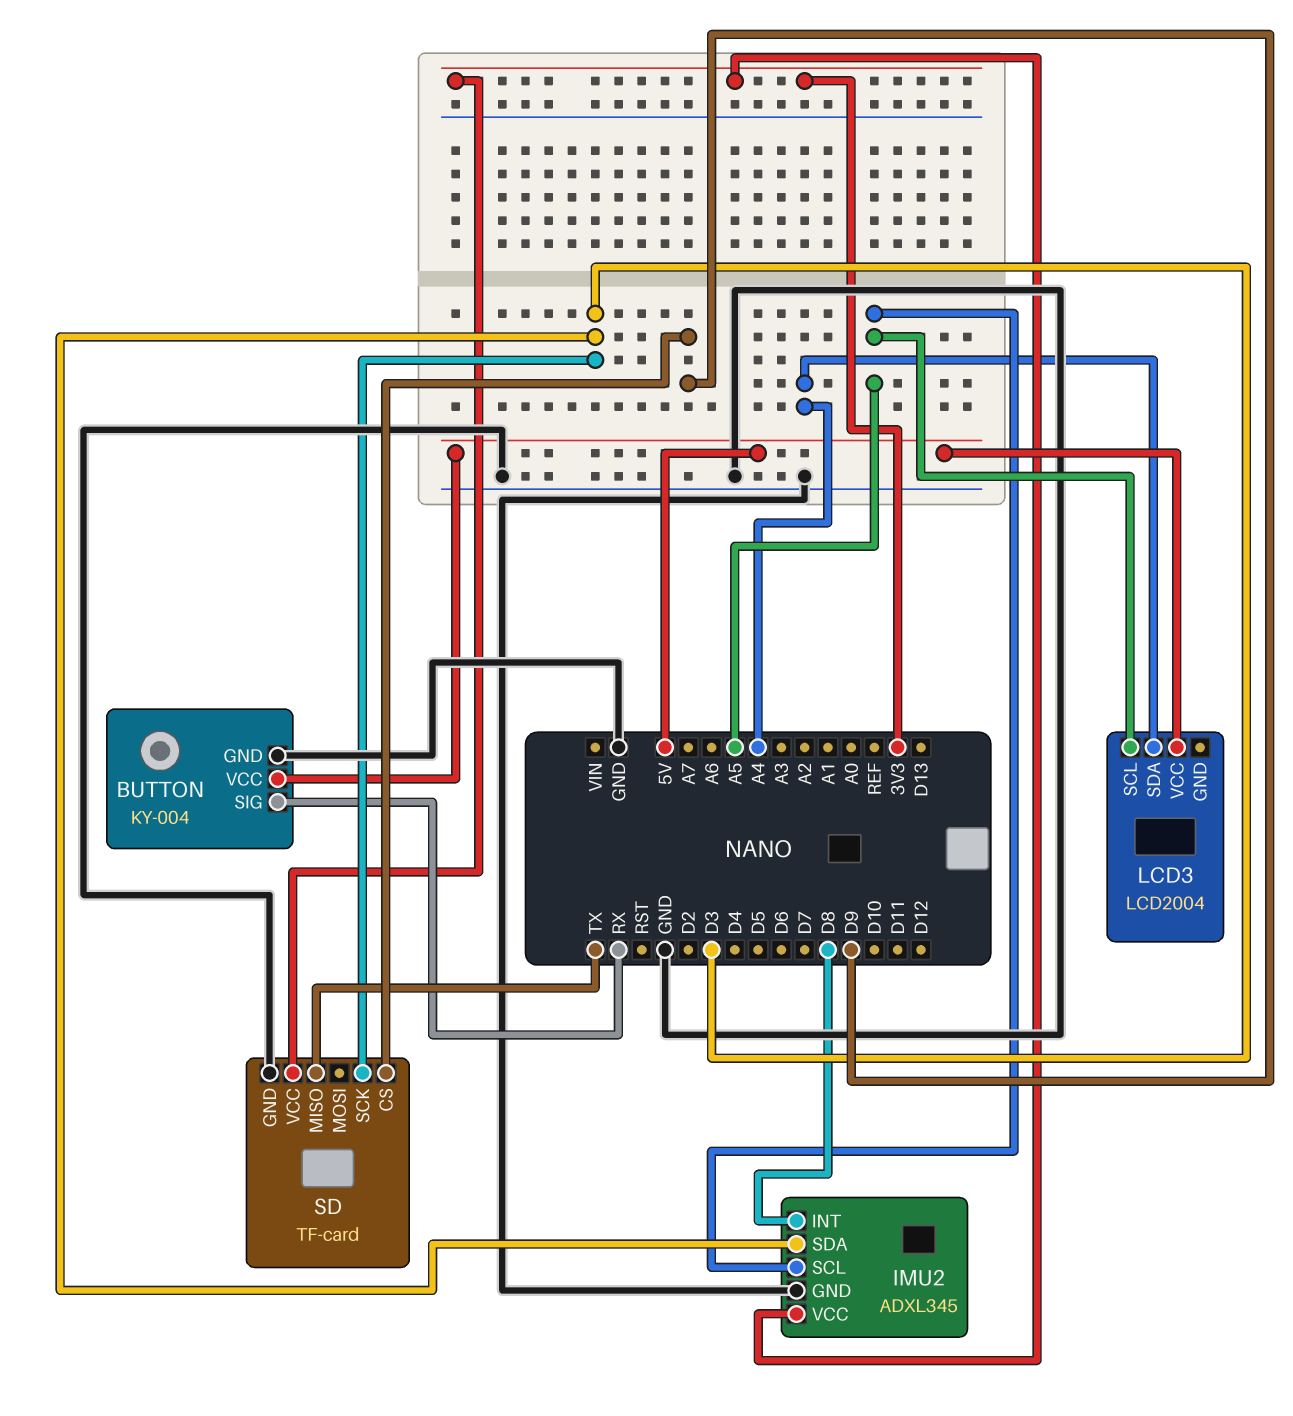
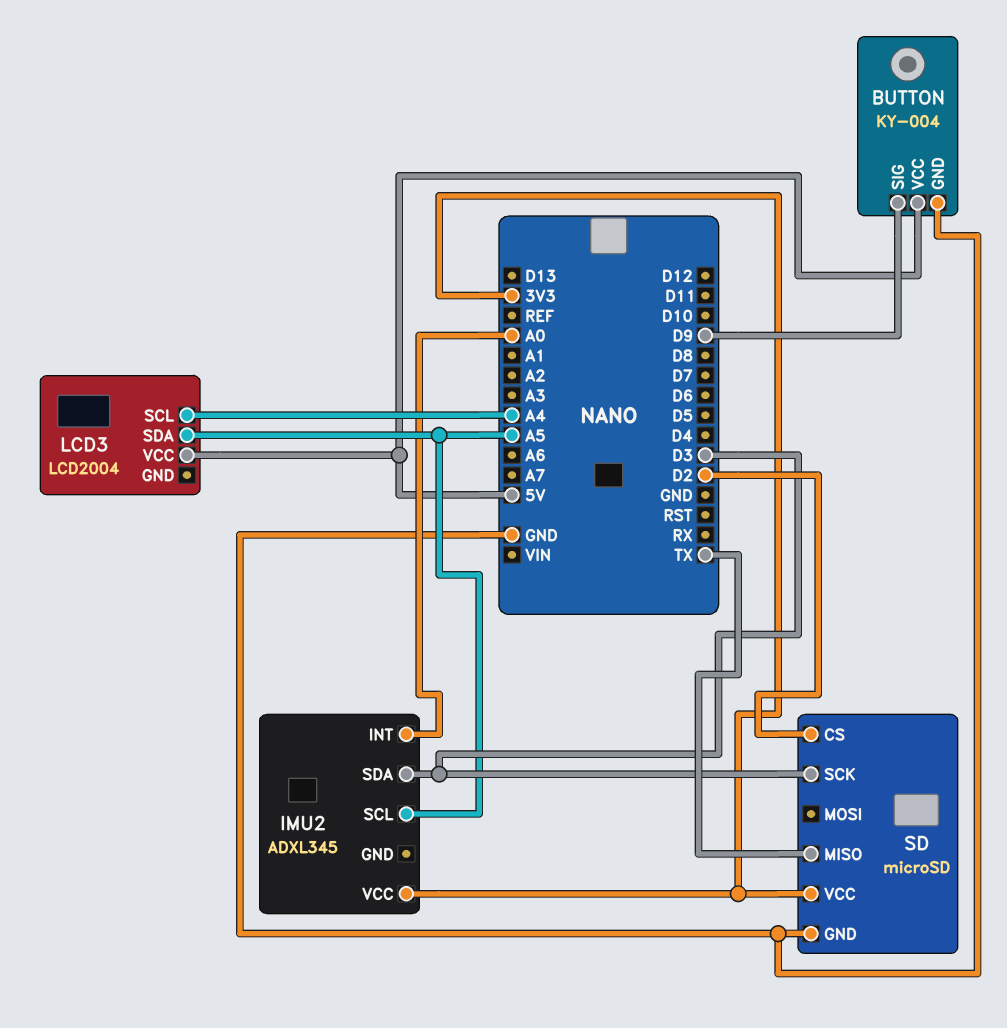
BUTTON pin SIG: RX -> D9
IMU2 pin GND: GND -> none
IMU2 pin INT: D8 -> A0
LCD3 pin SCL: A5 -> A4
LCD3 pin SDA: A4 -> A5
SD: TF-card -> microSD
SD pin CS: D9 -> D2

